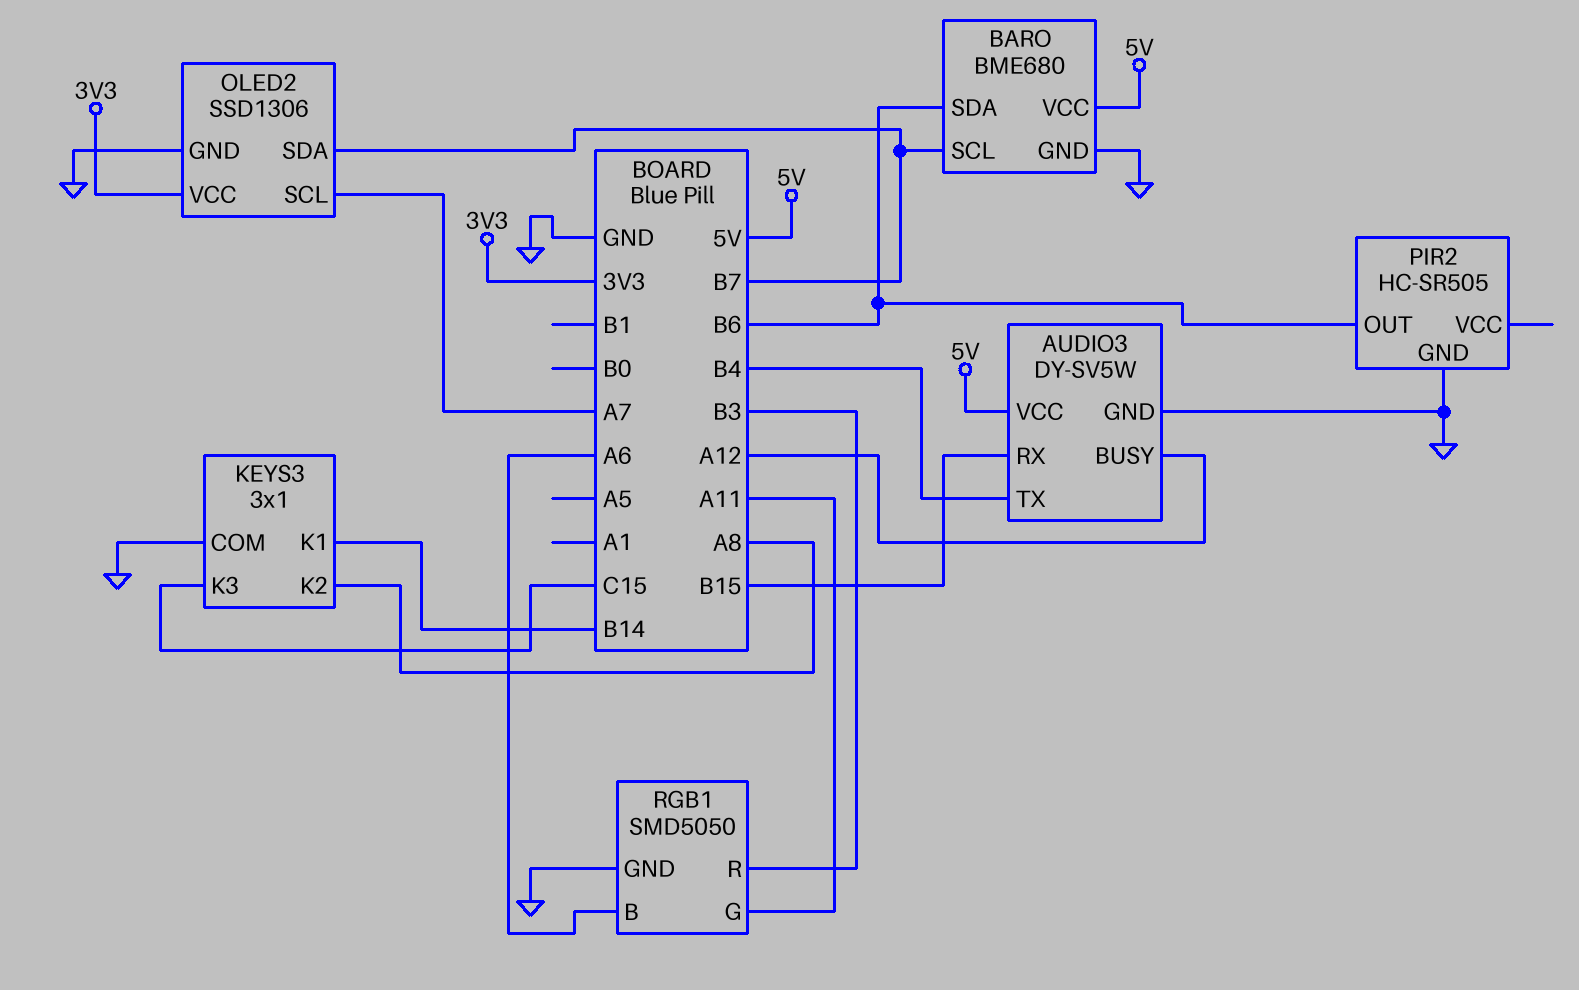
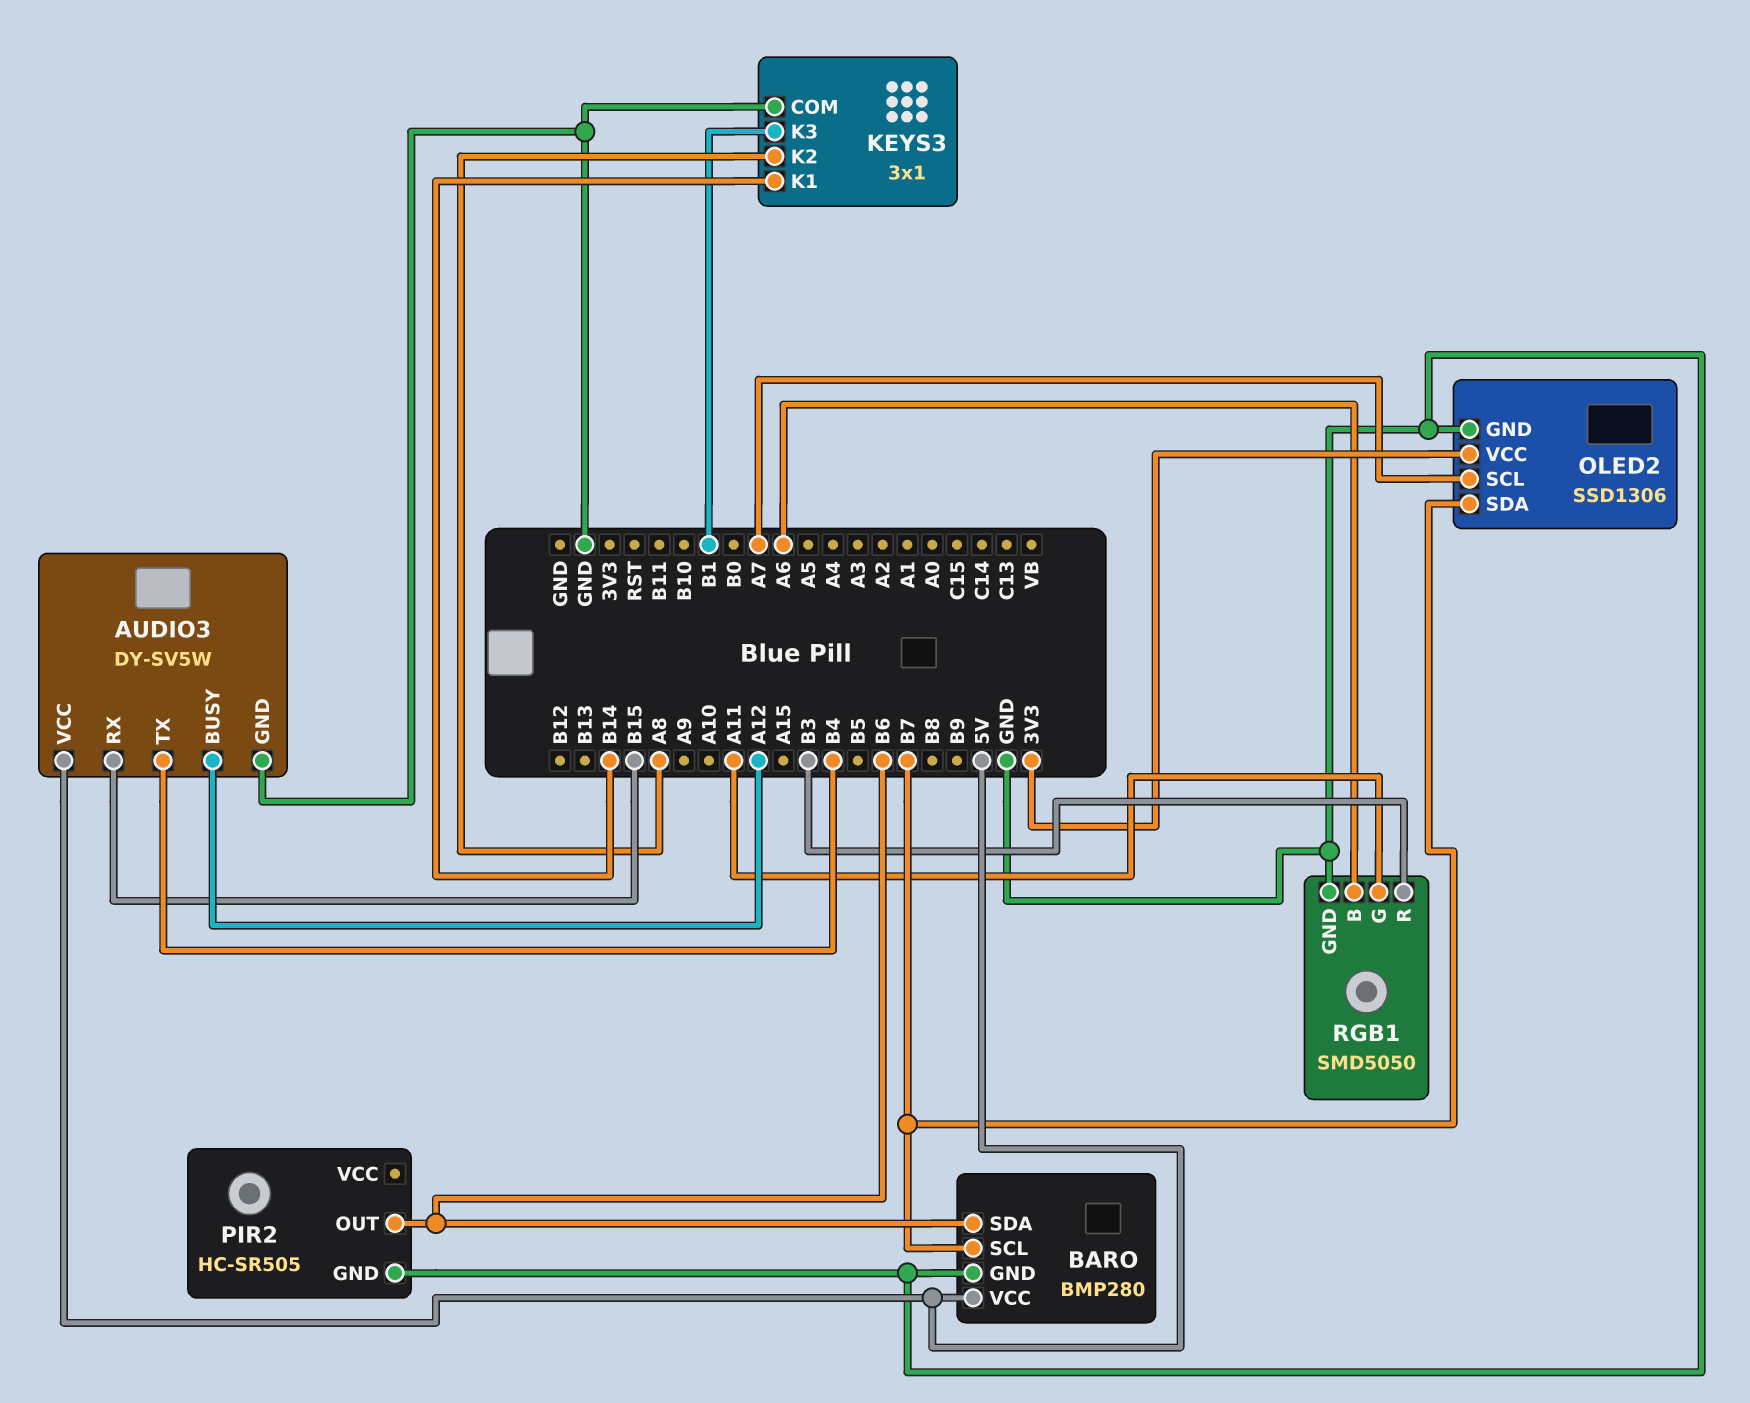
BARO: BME680 -> BMP280
KEYS3 pin K3: C15 -> B1

